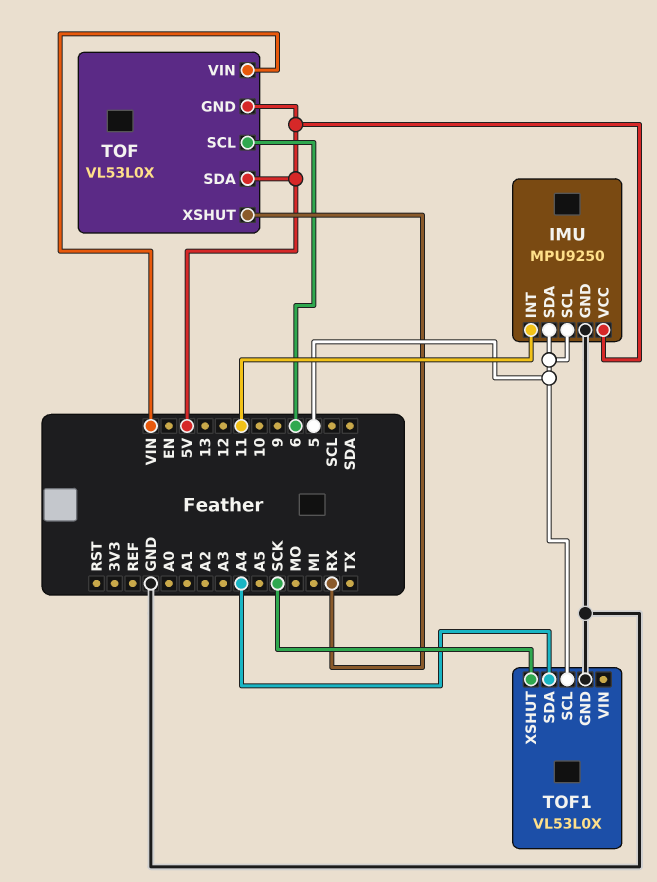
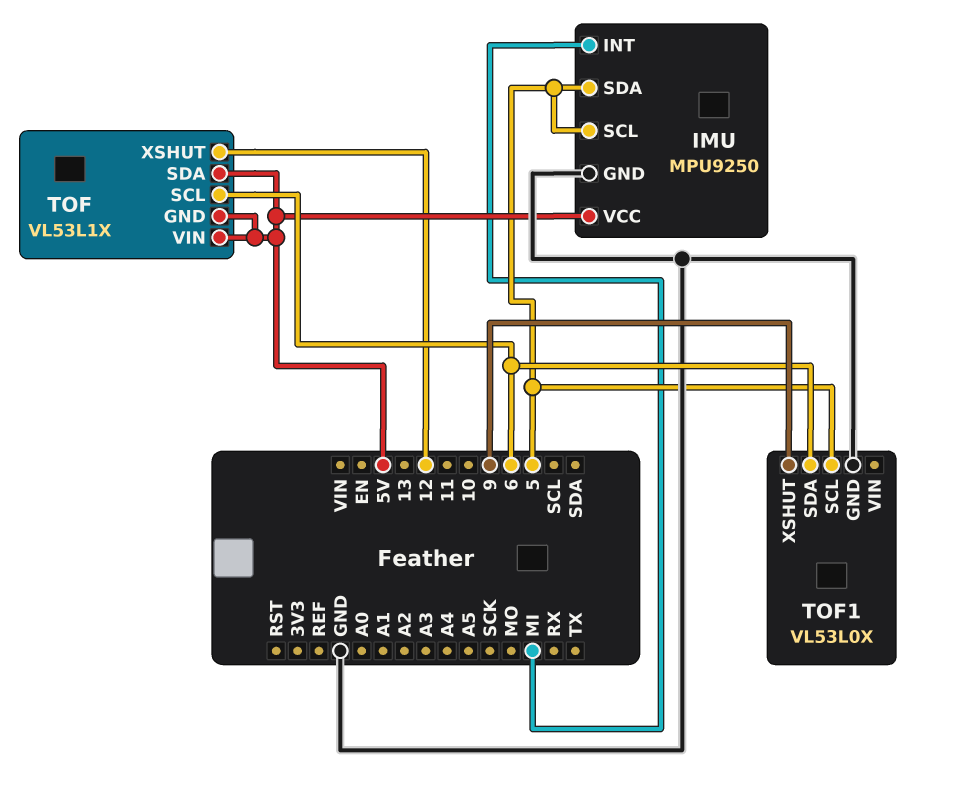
IMU pin INT: 11 -> MI
TOF: VL53L0X -> VL53L1X
TOF pin VIN: VIN -> 5V
TOF pin XSHUT: RX -> 12
TOF1 pin SDA: A4 -> 6
TOF1 pin XSHUT: SCK -> 9

